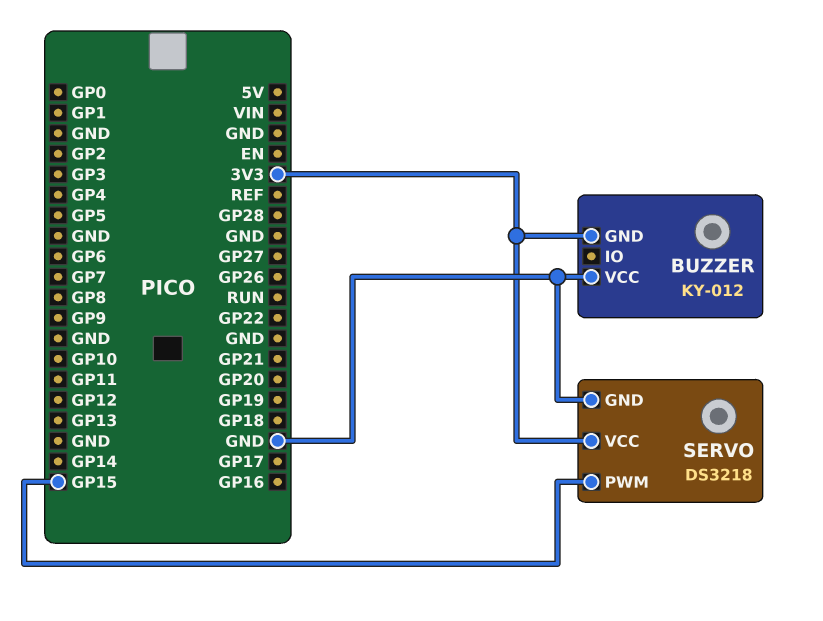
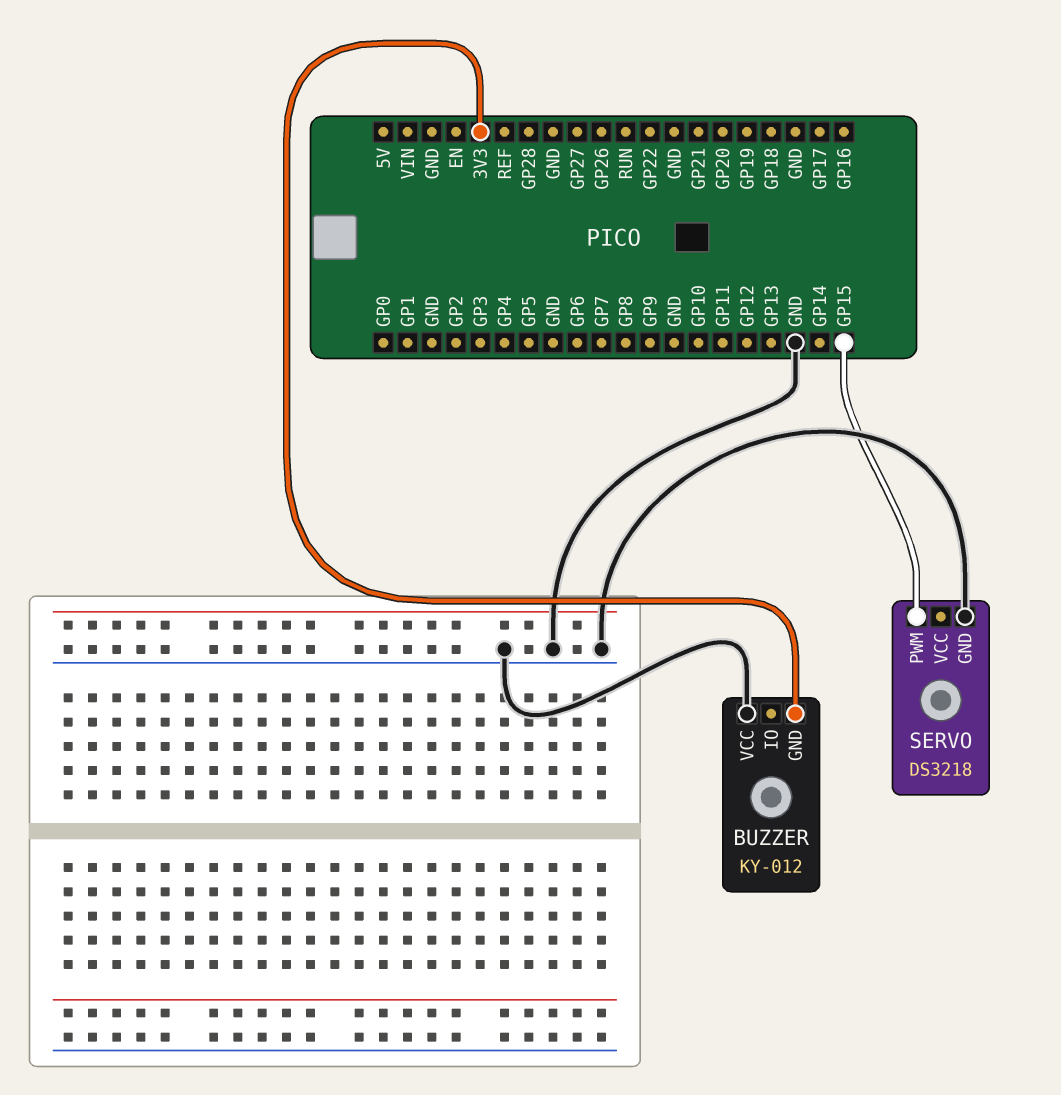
SERVO pin VCC: 3V3 -> none

